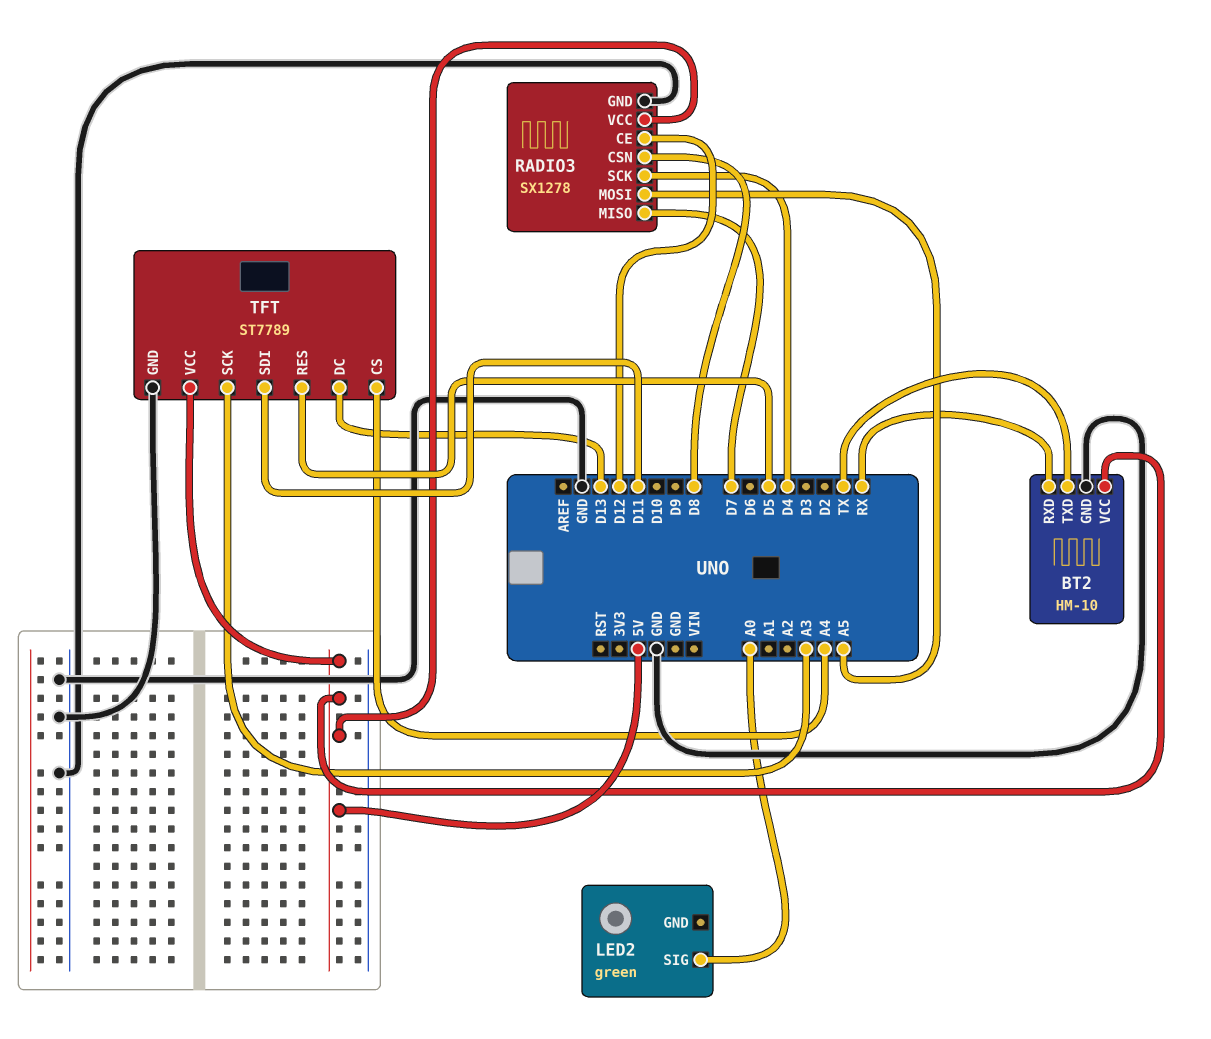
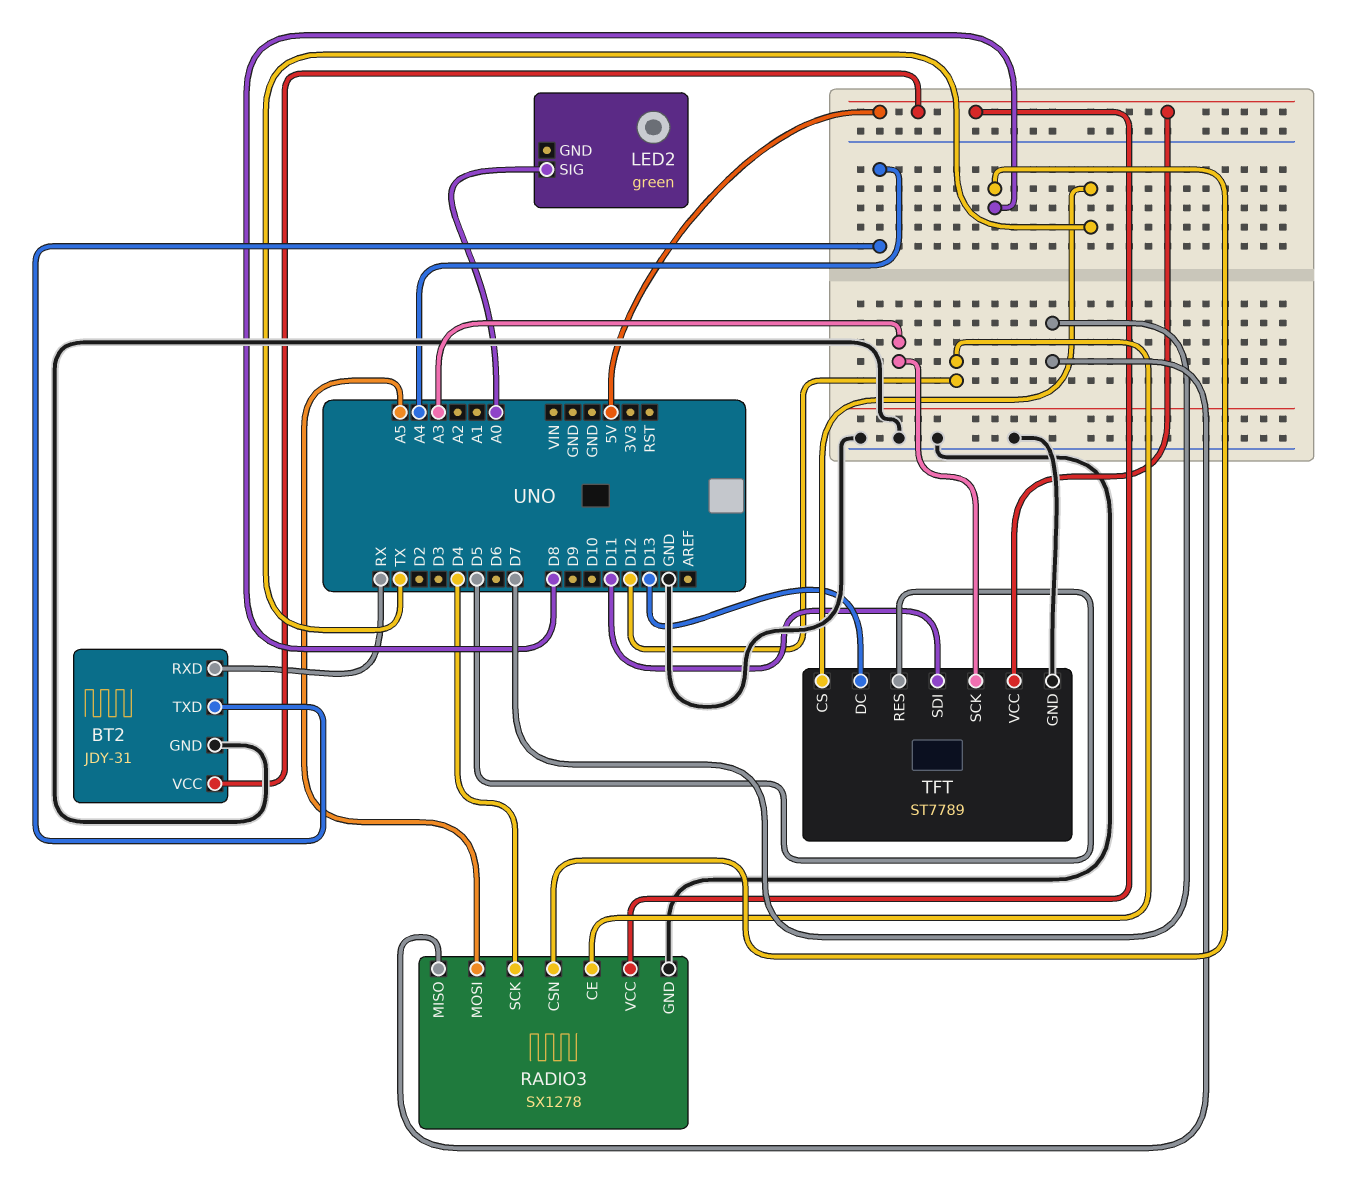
BT2: HM-10 -> JDY-31
BT2 pin TXD: TX -> A4
TFT pin CS: A4 -> TX

